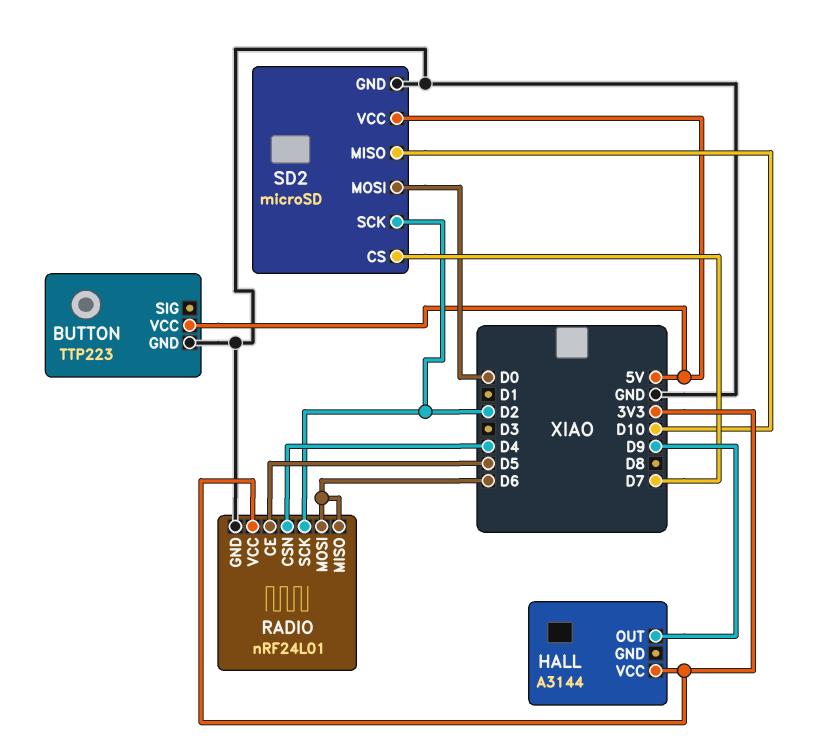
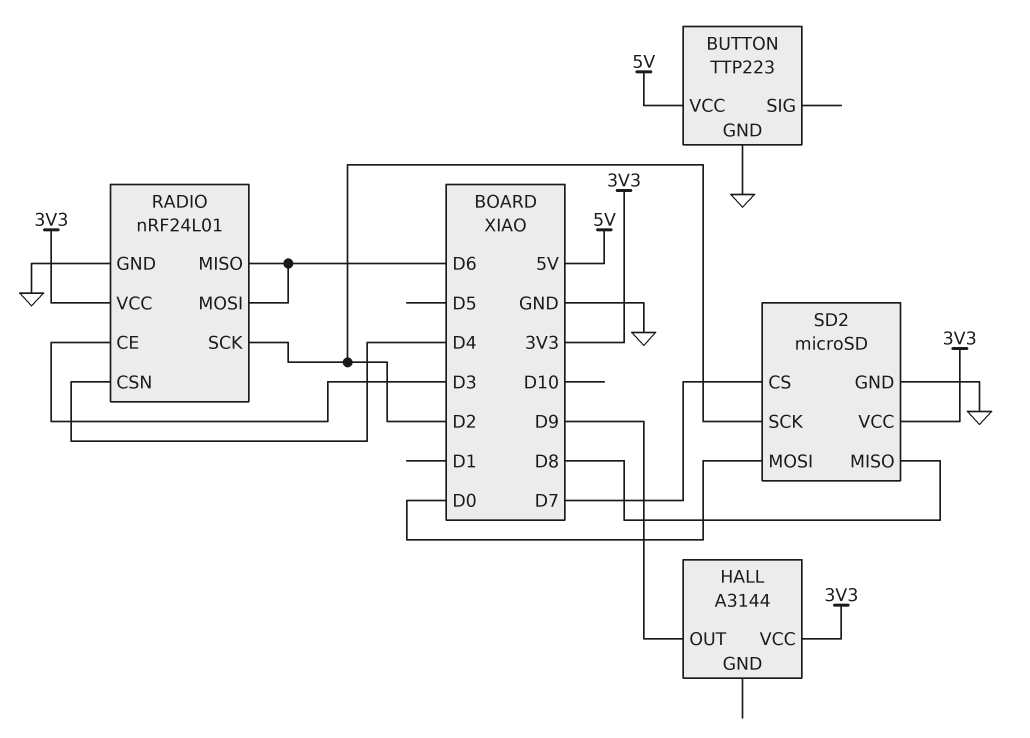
RADIO pin CE: D5 -> D3
SD2 pin MISO: D10 -> D8
SD2 pin VCC: 5V -> 3V3

